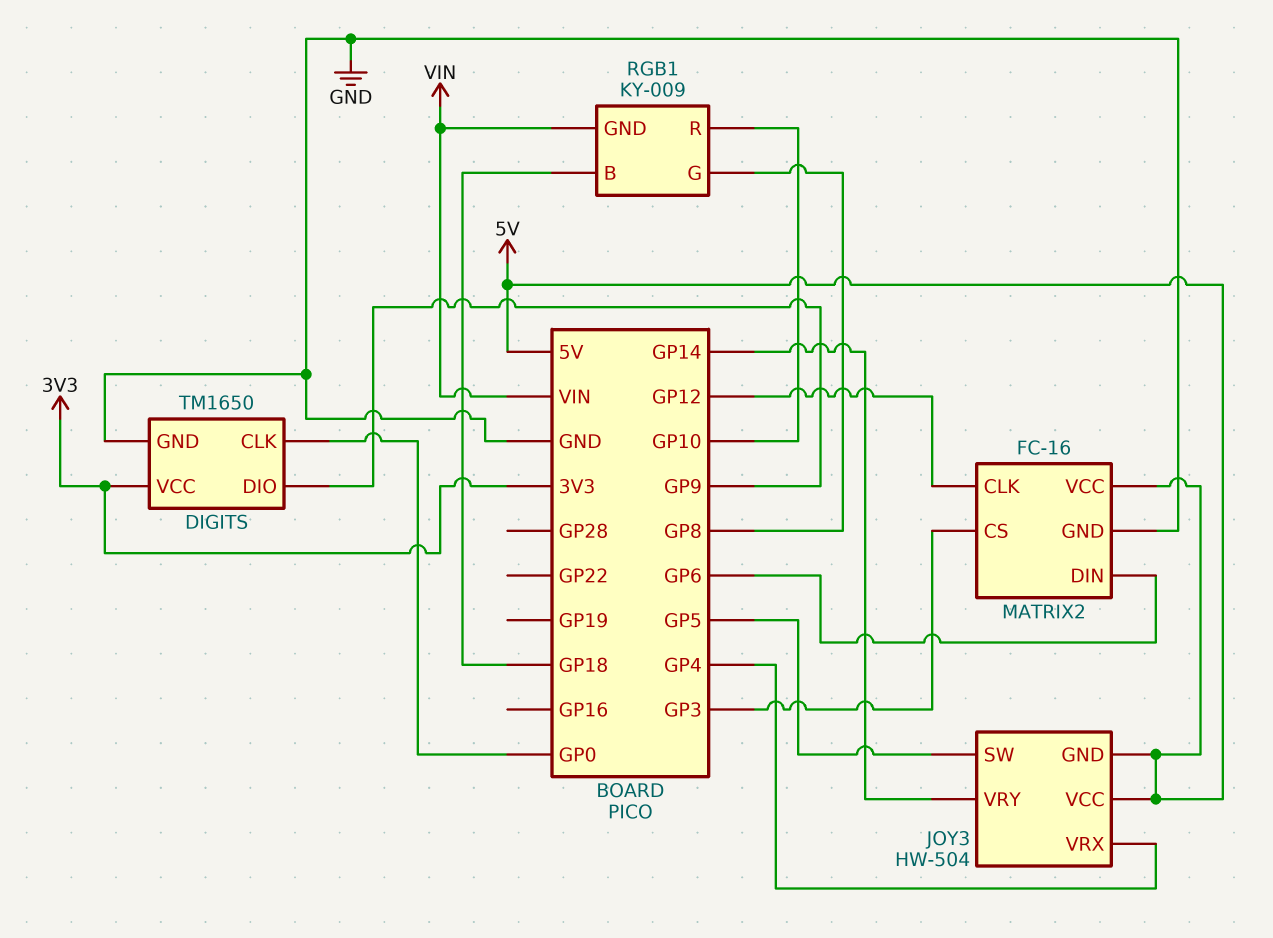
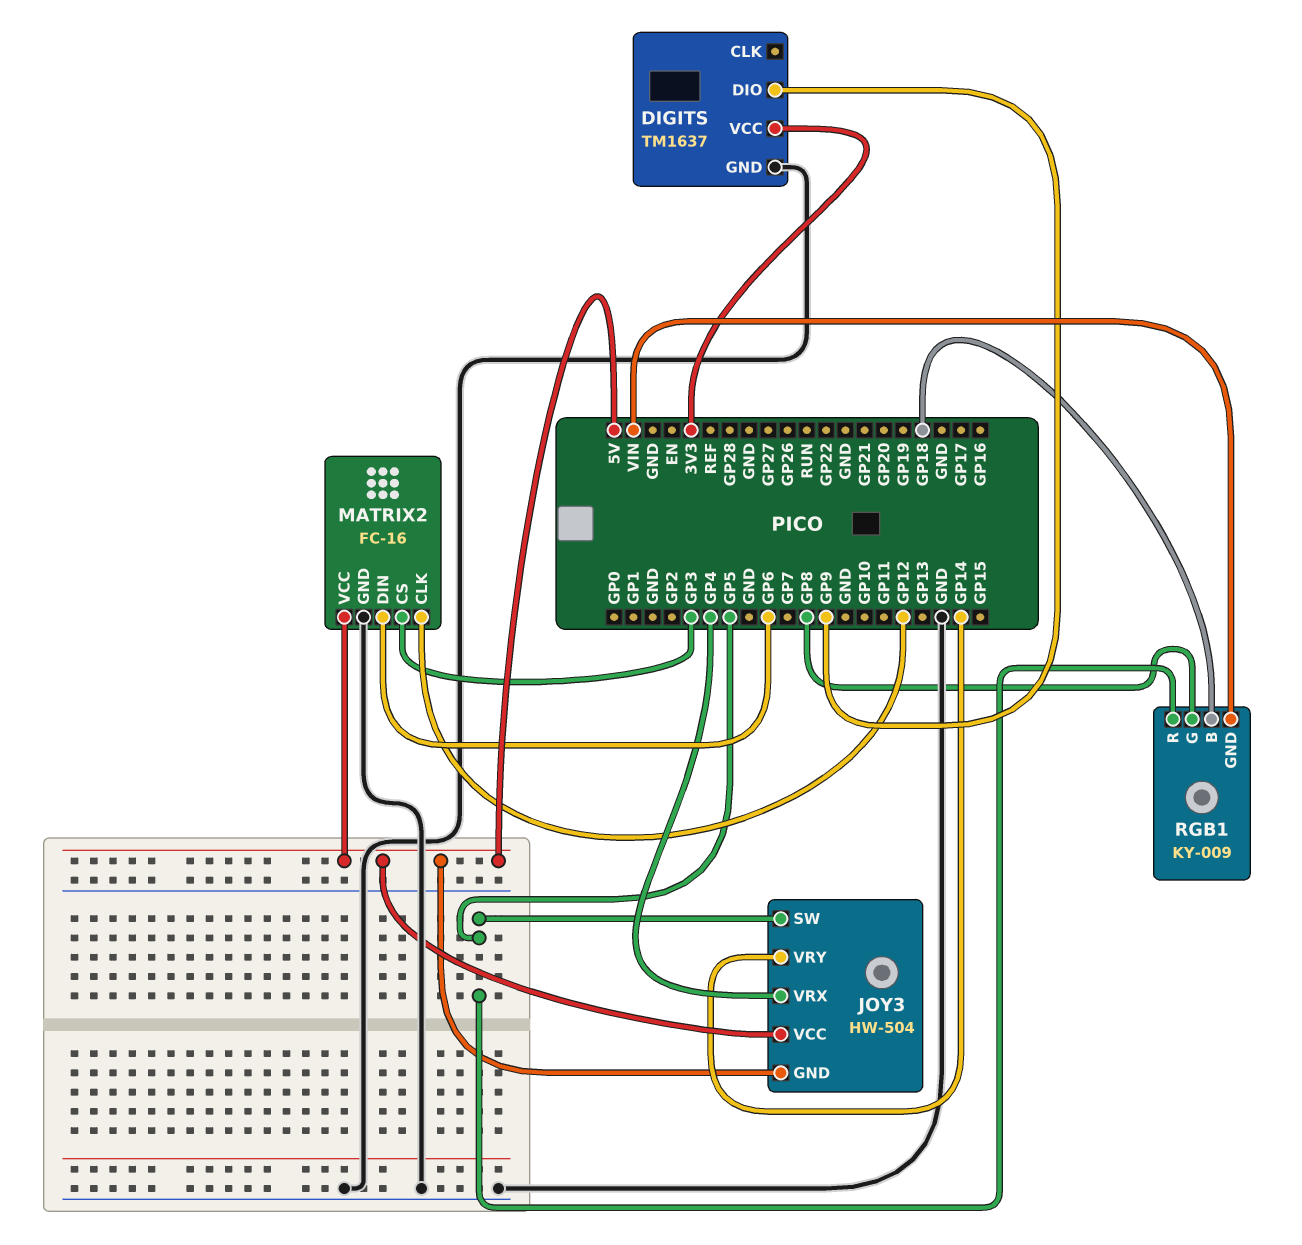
DIGITS: TM1650 -> TM1637
DIGITS pin CLK: GP0 -> none
RGB1 pin R: GP10 -> GP5

